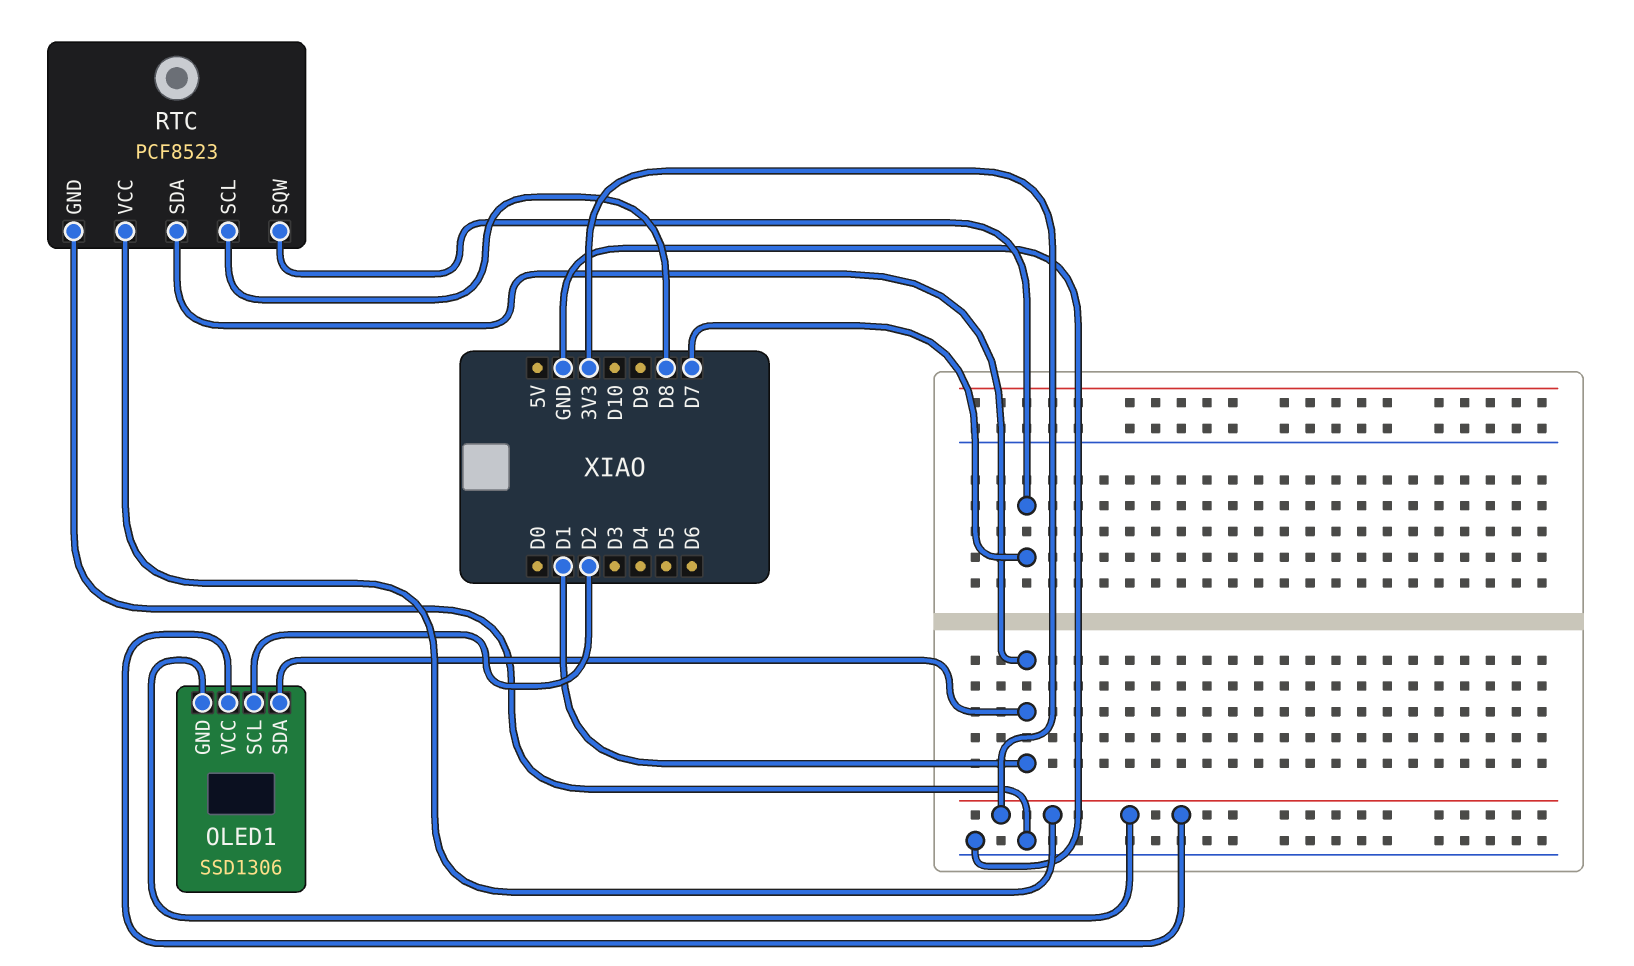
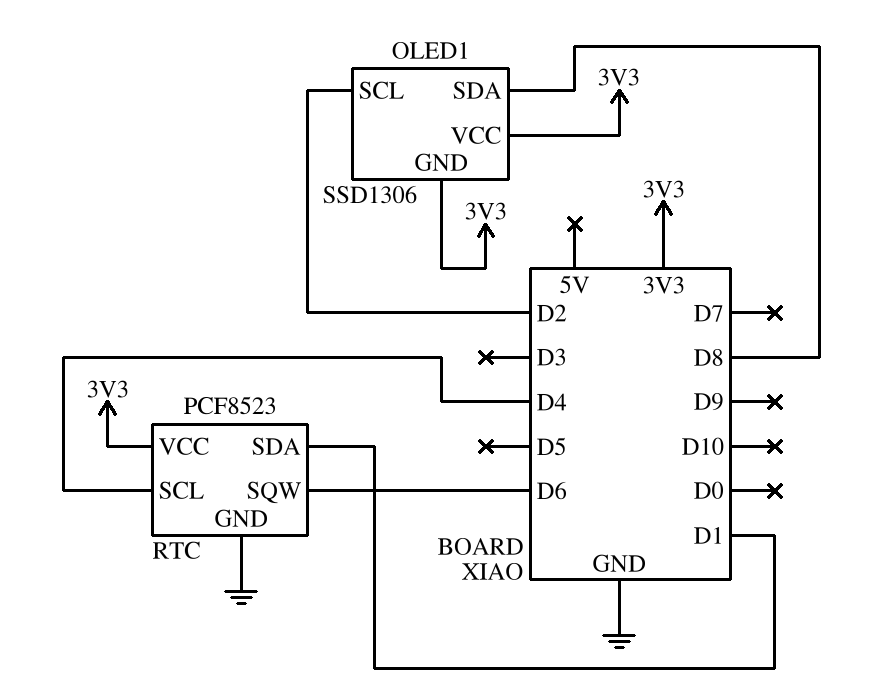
OLED1 pin SDA: D1 -> D8
RTC pin SCL: D8 -> D4
RTC pin SQW: D7 -> D6

